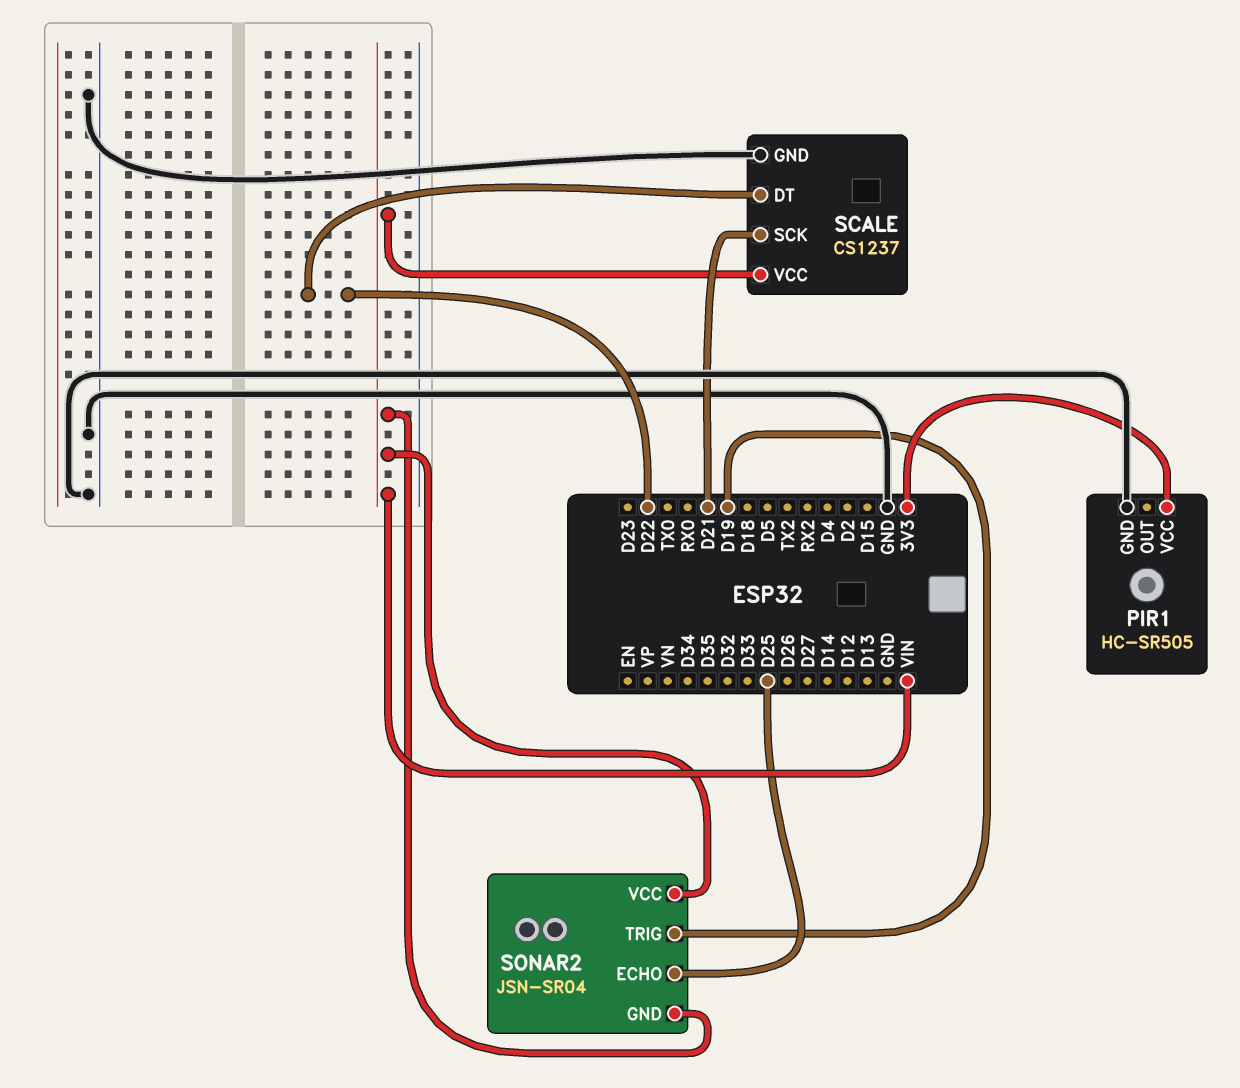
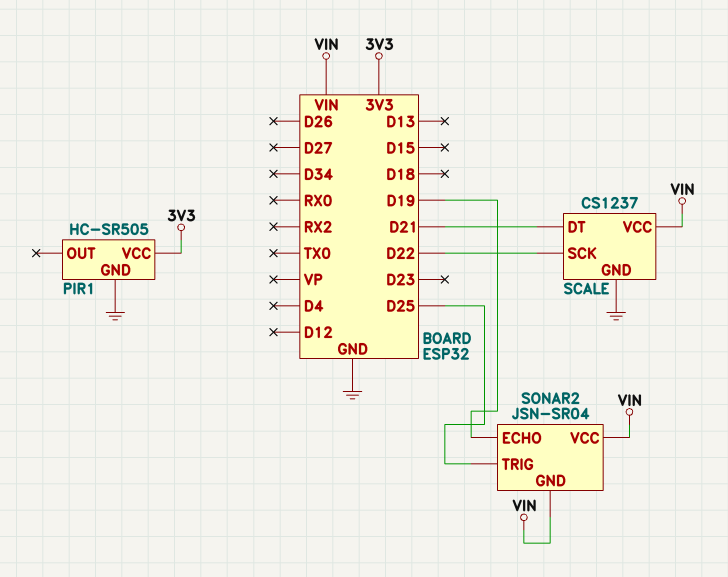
SCALE pin DT: D22 -> D21
SCALE pin SCK: D21 -> D22
SONAR2 pin ECHO: D25 -> D19
SONAR2 pin TRIG: D19 -> D25

